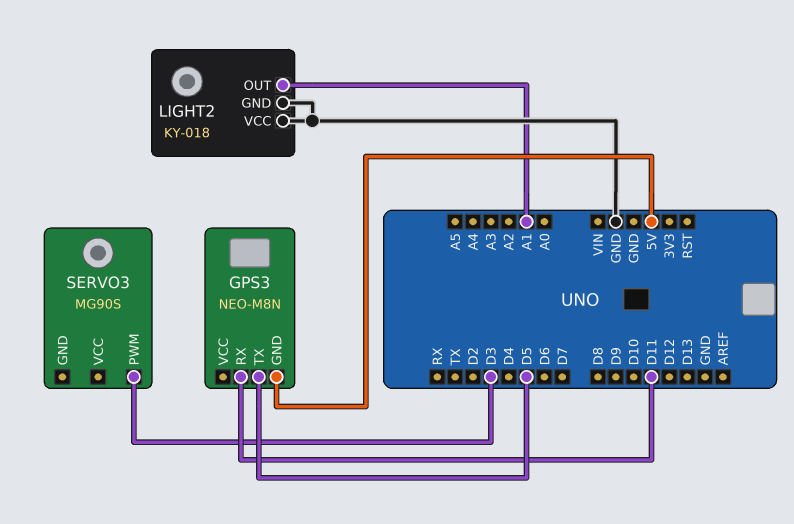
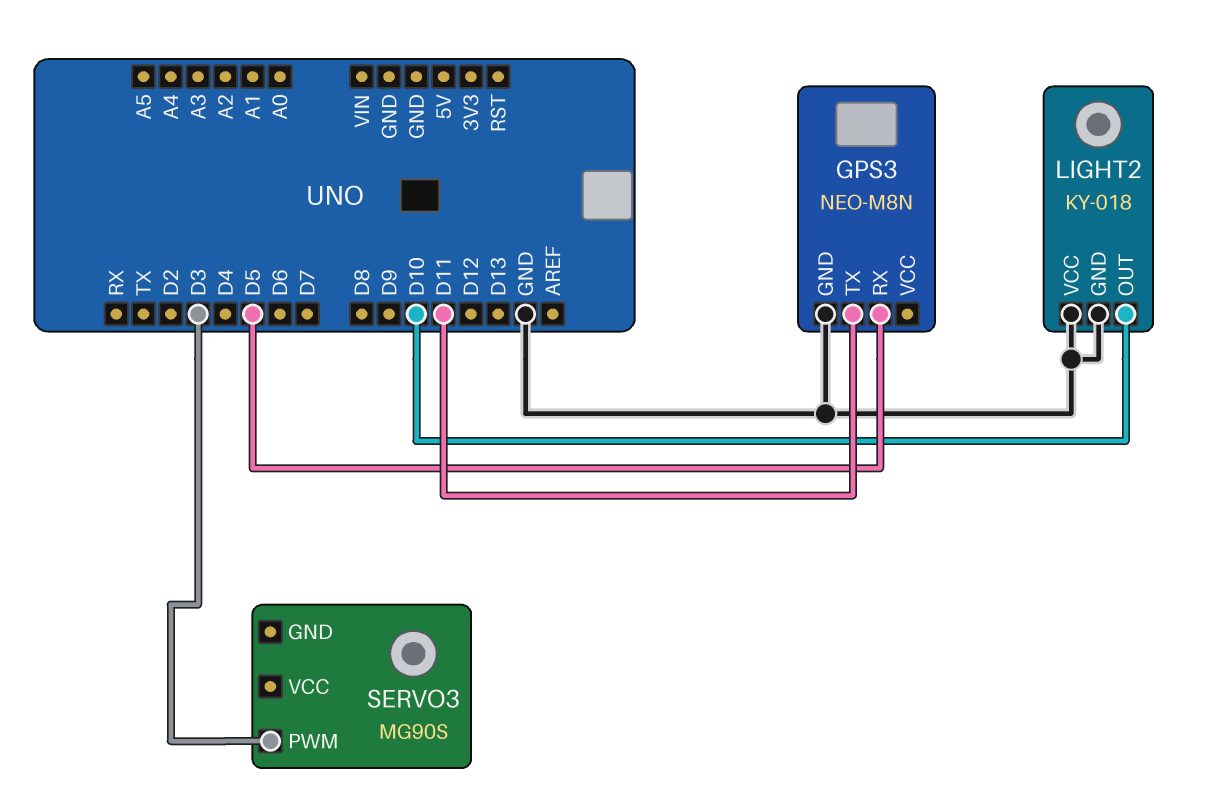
GPS3 pin GND: 5V -> GND
GPS3 pin RX: D11 -> D5
GPS3 pin TX: D5 -> D11
LIGHT2 pin OUT: A1 -> D10

